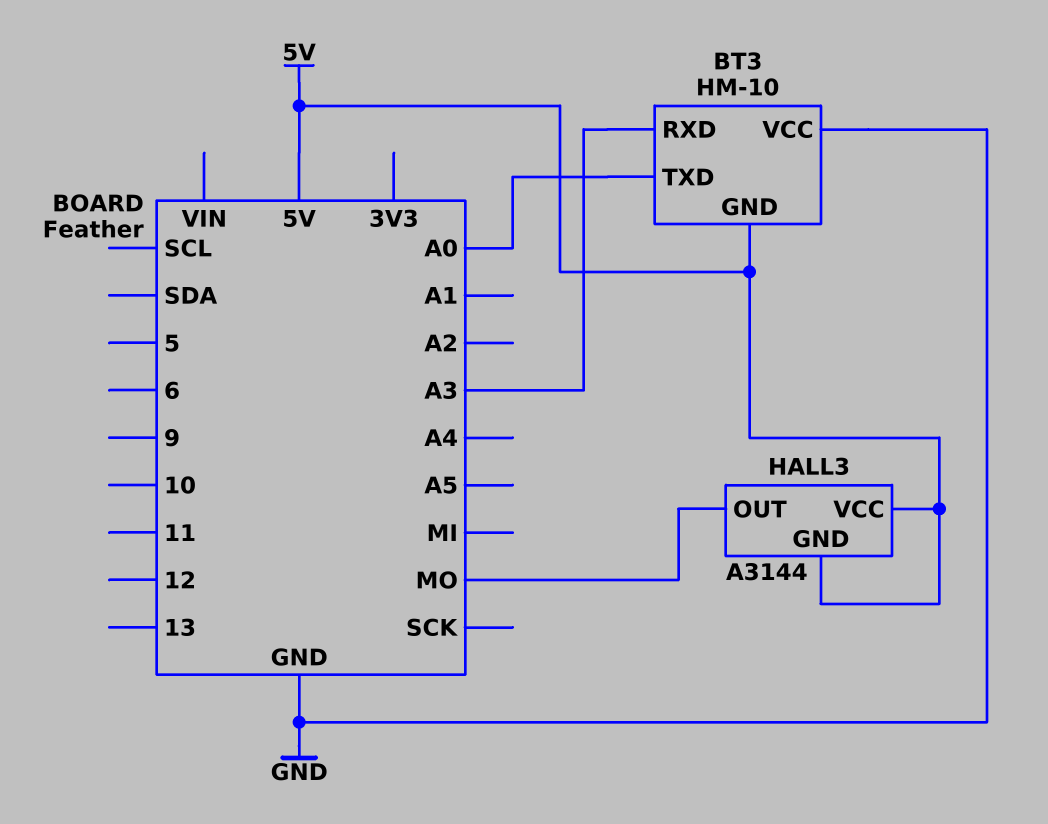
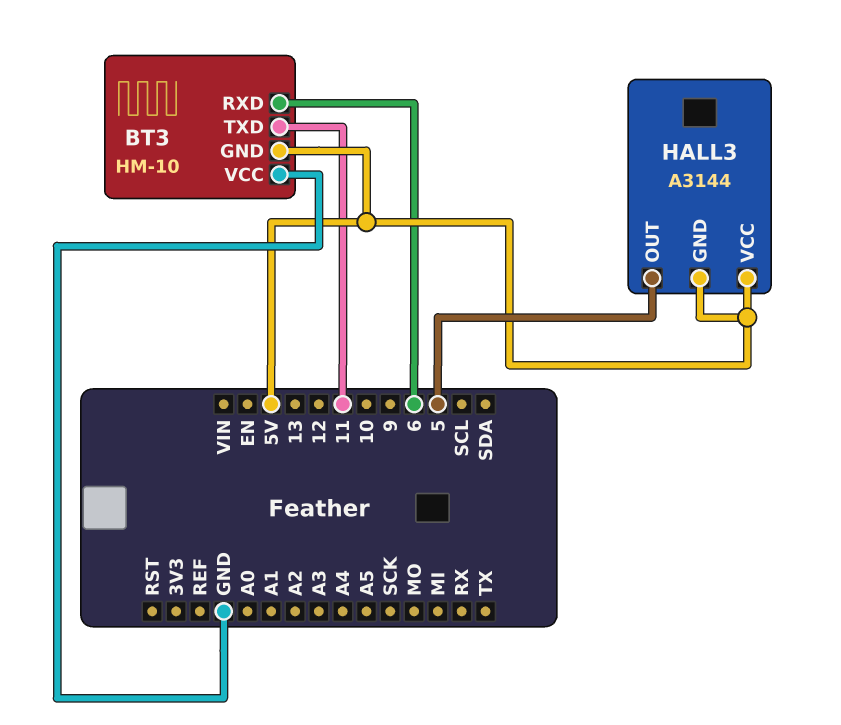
BT3 pin RXD: A3 -> 6
BT3 pin TXD: A0 -> 11
HALL3 pin OUT: MO -> 5

